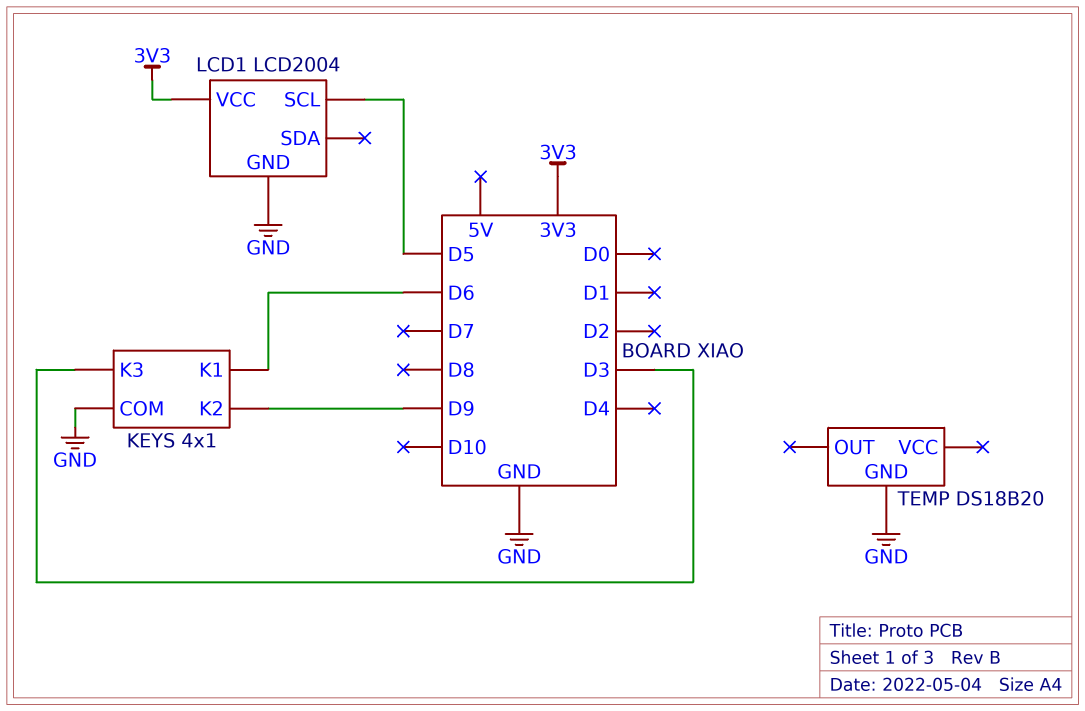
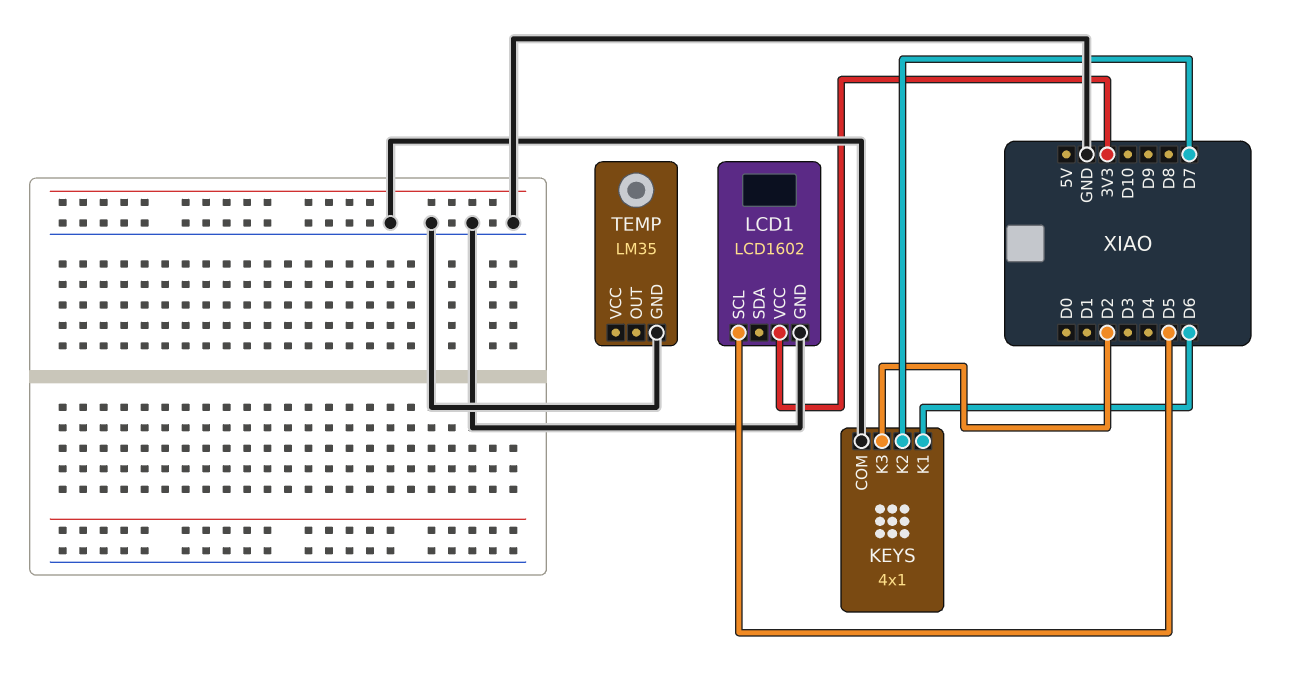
KEYS pin K2: D9 -> D7
KEYS pin K3: D3 -> D2
LCD1: LCD2004 -> LCD1602
TEMP: DS18B20 -> LM35

